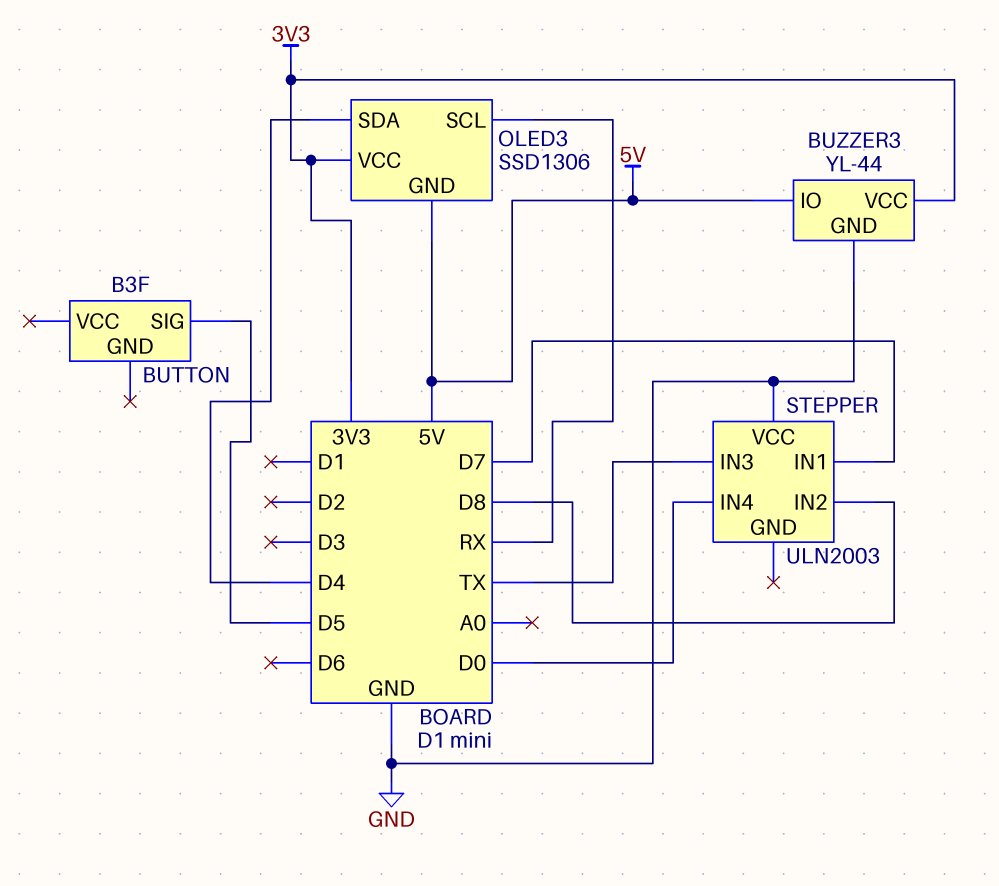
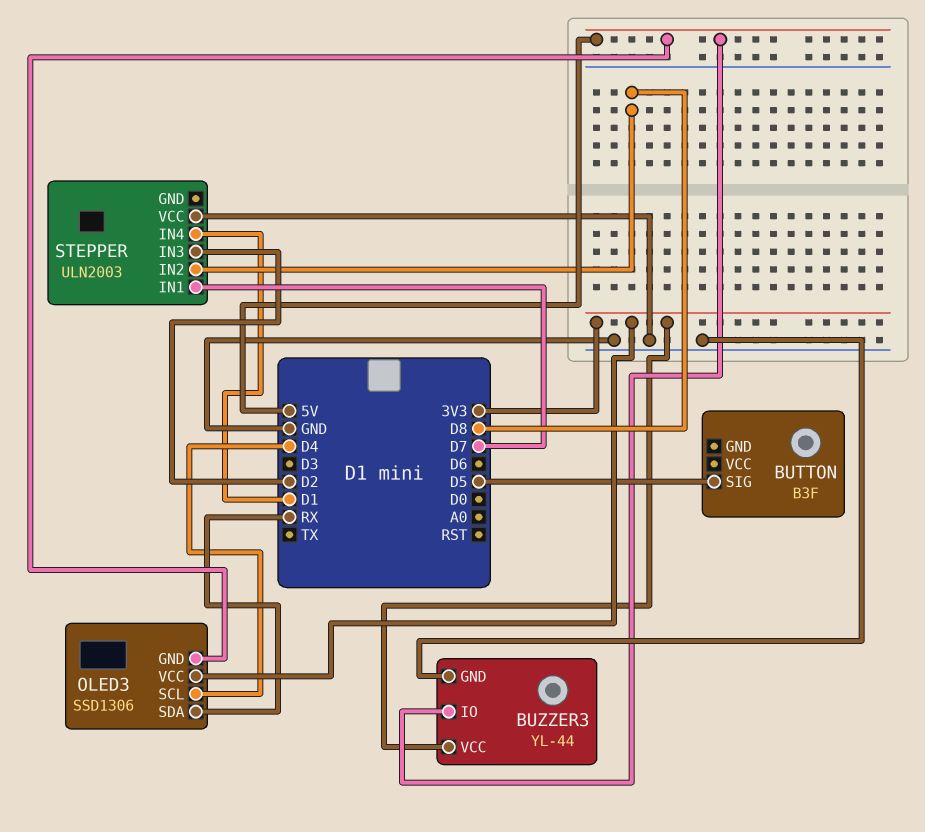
OLED3 pin SCL: RX -> D4
OLED3 pin SDA: D4 -> RX
STEPPER pin IN3: TX -> D2
STEPPER pin IN4: D0 -> D1

